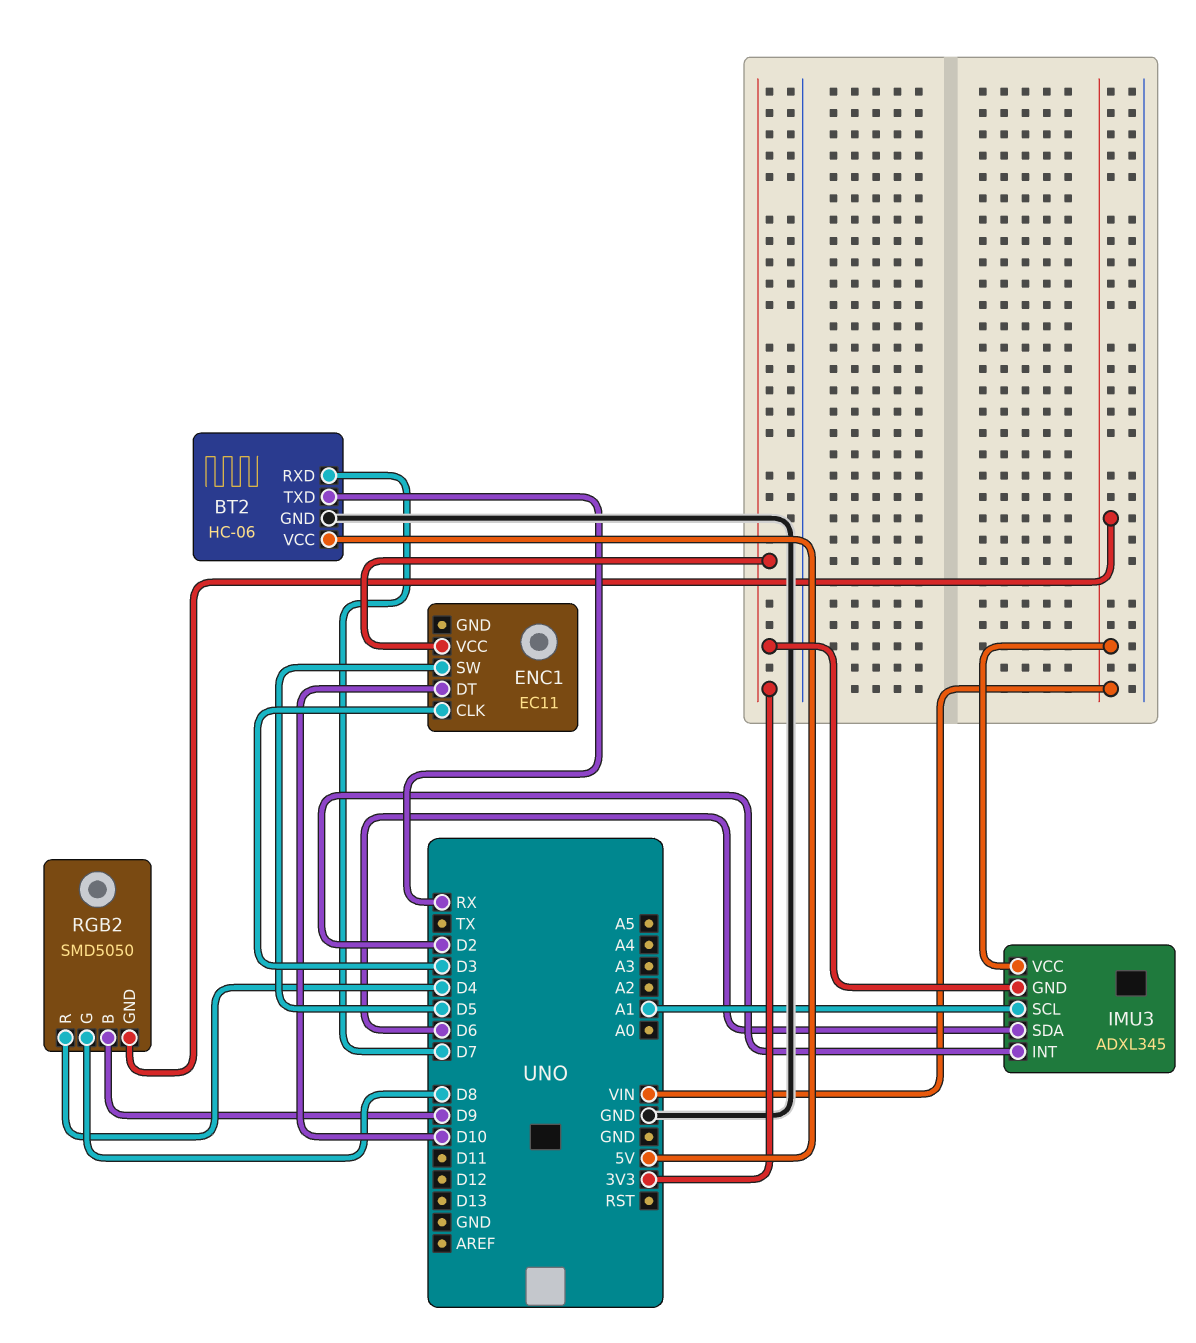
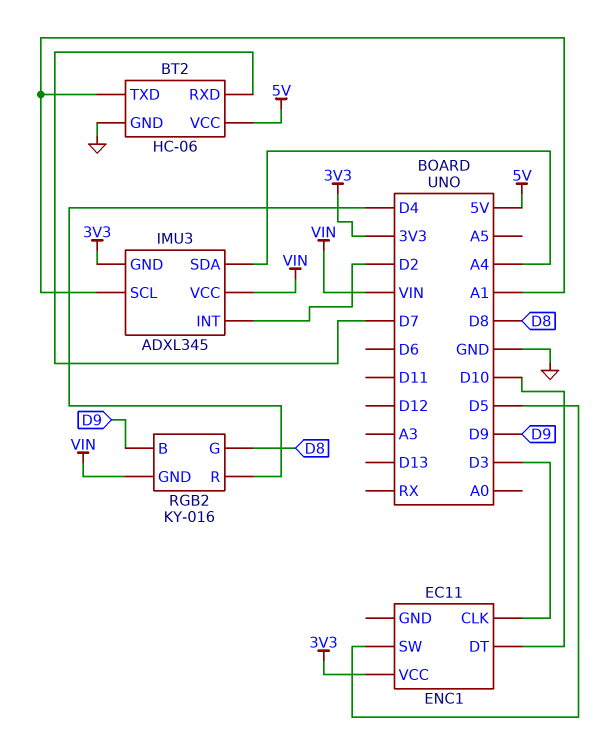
BT2 pin TXD: RX -> A1
IMU3 pin SDA: D6 -> A4
RGB2: SMD5050 -> KY-016

